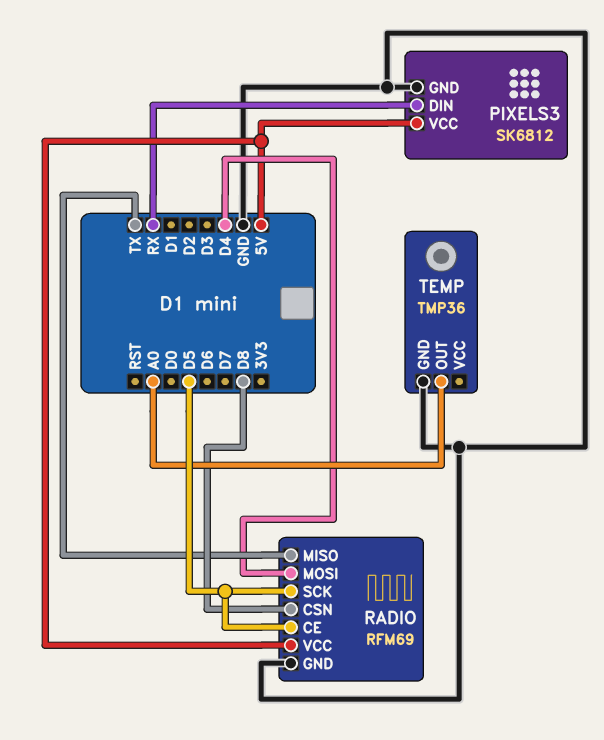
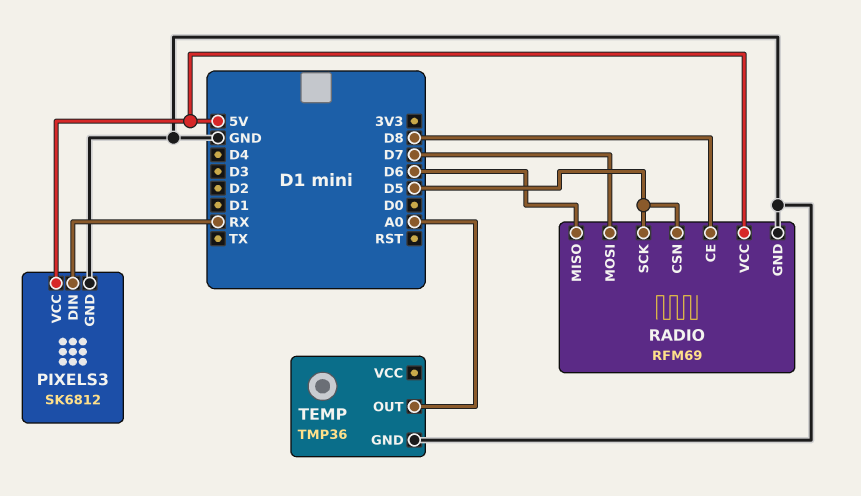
RADIO pin CE: D5 -> D8
RADIO pin CSN: D8 -> D5
RADIO pin MISO: TX -> D6
RADIO pin MOSI: D4 -> D7

